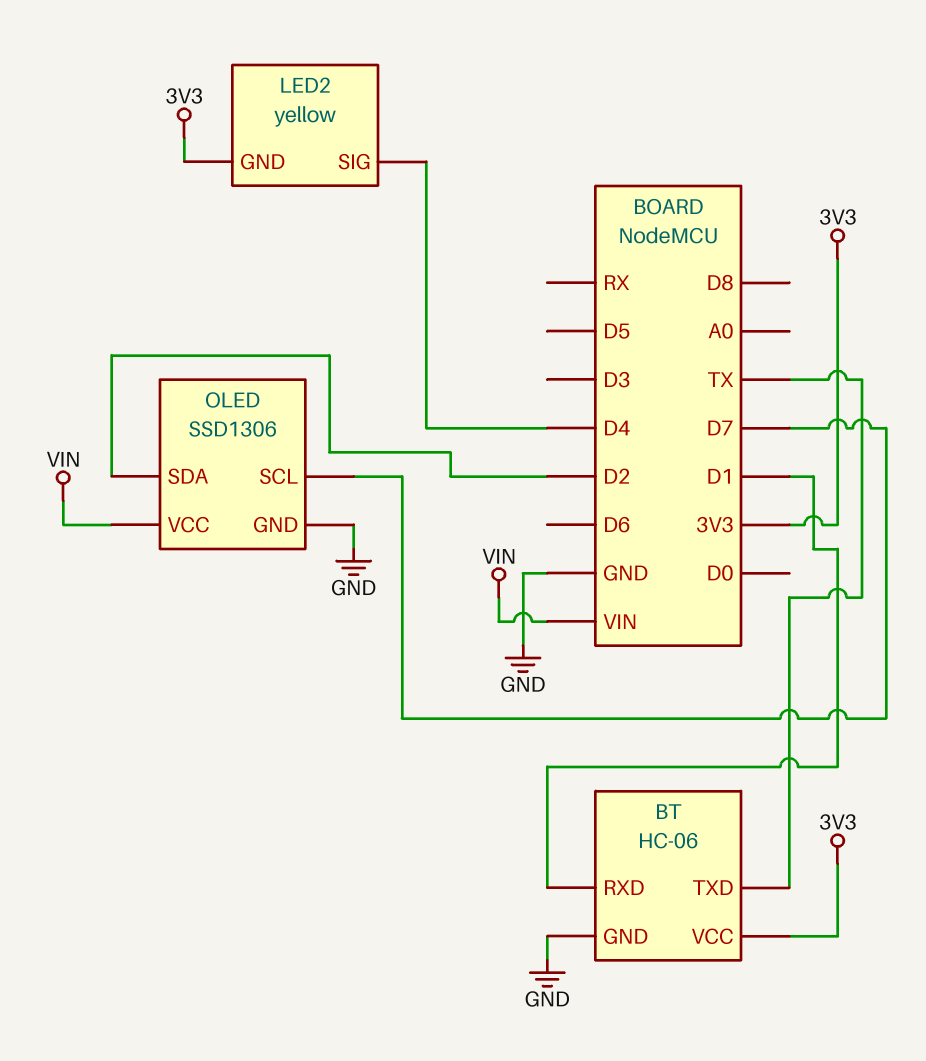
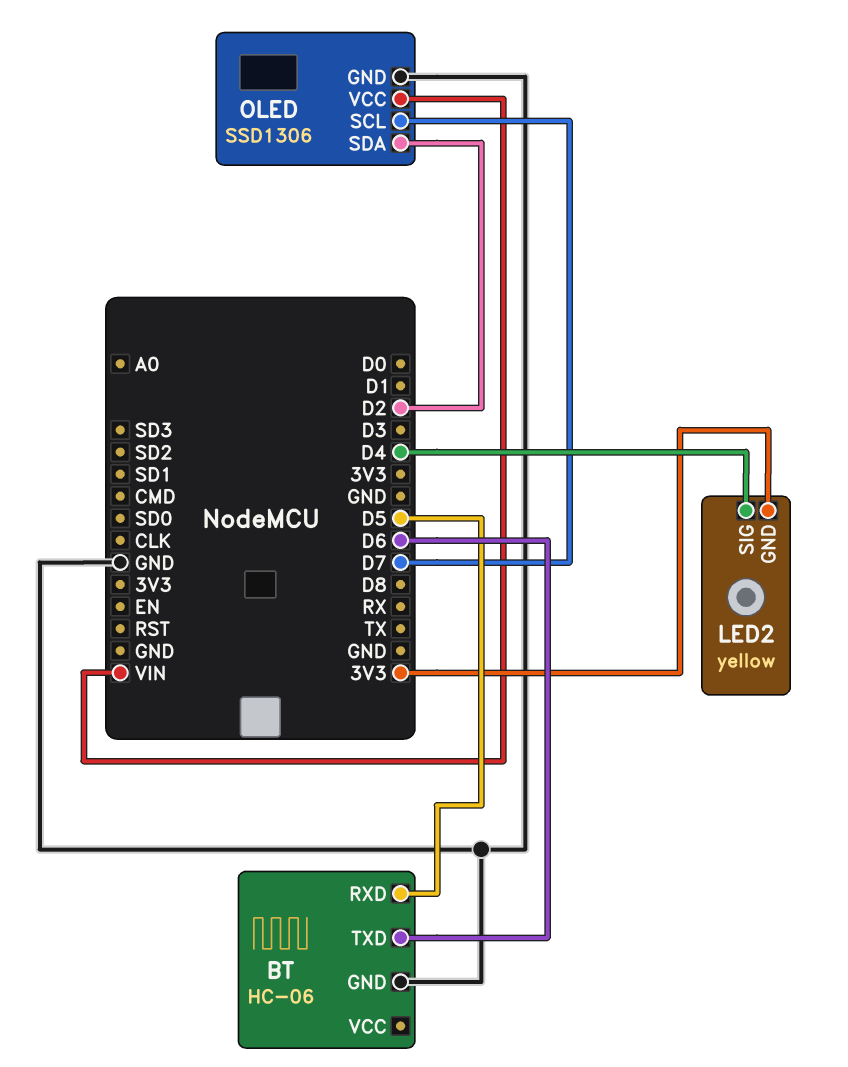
BT pin RXD: D1 -> D5
BT pin TXD: TX -> D6
BT pin VCC: 3V3 -> none

